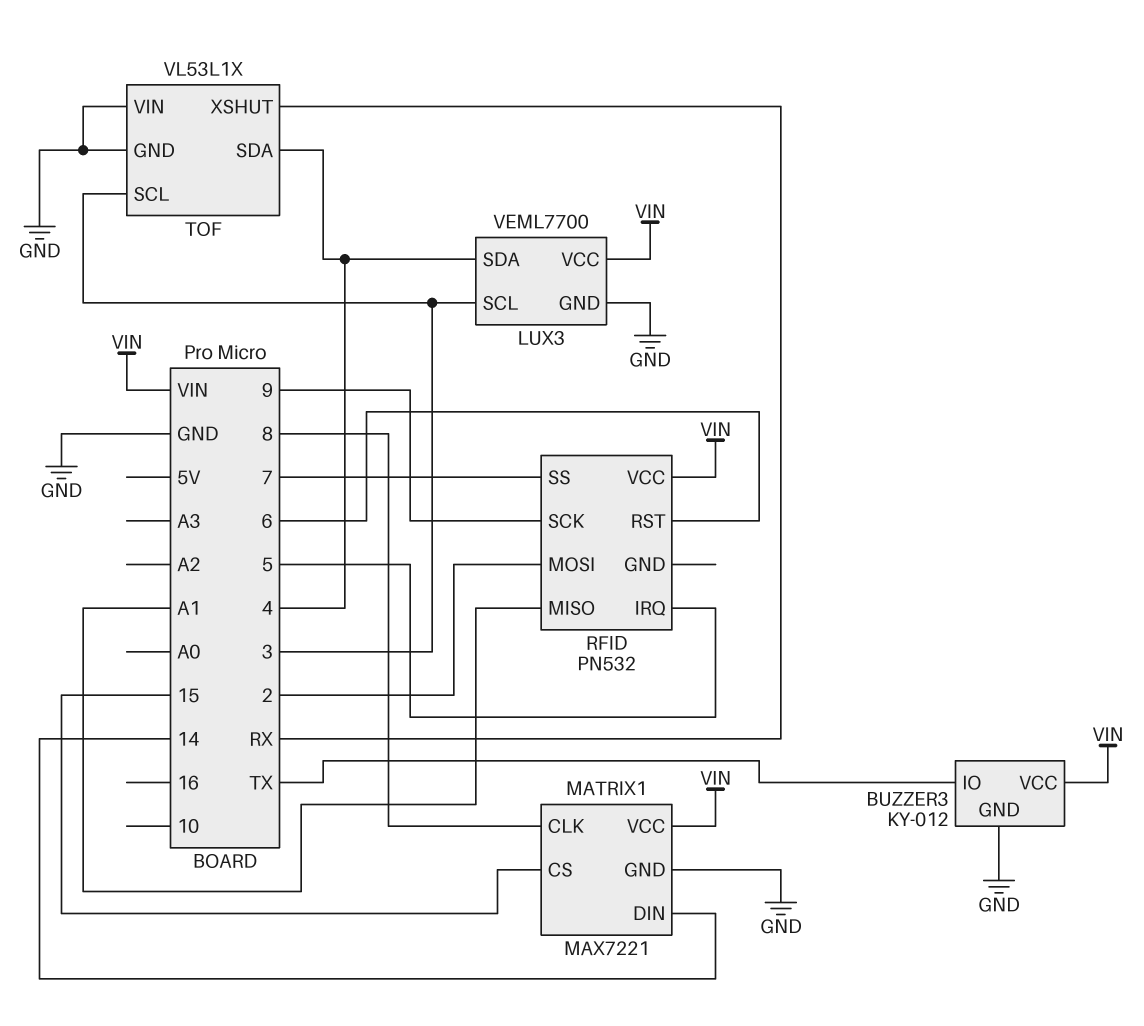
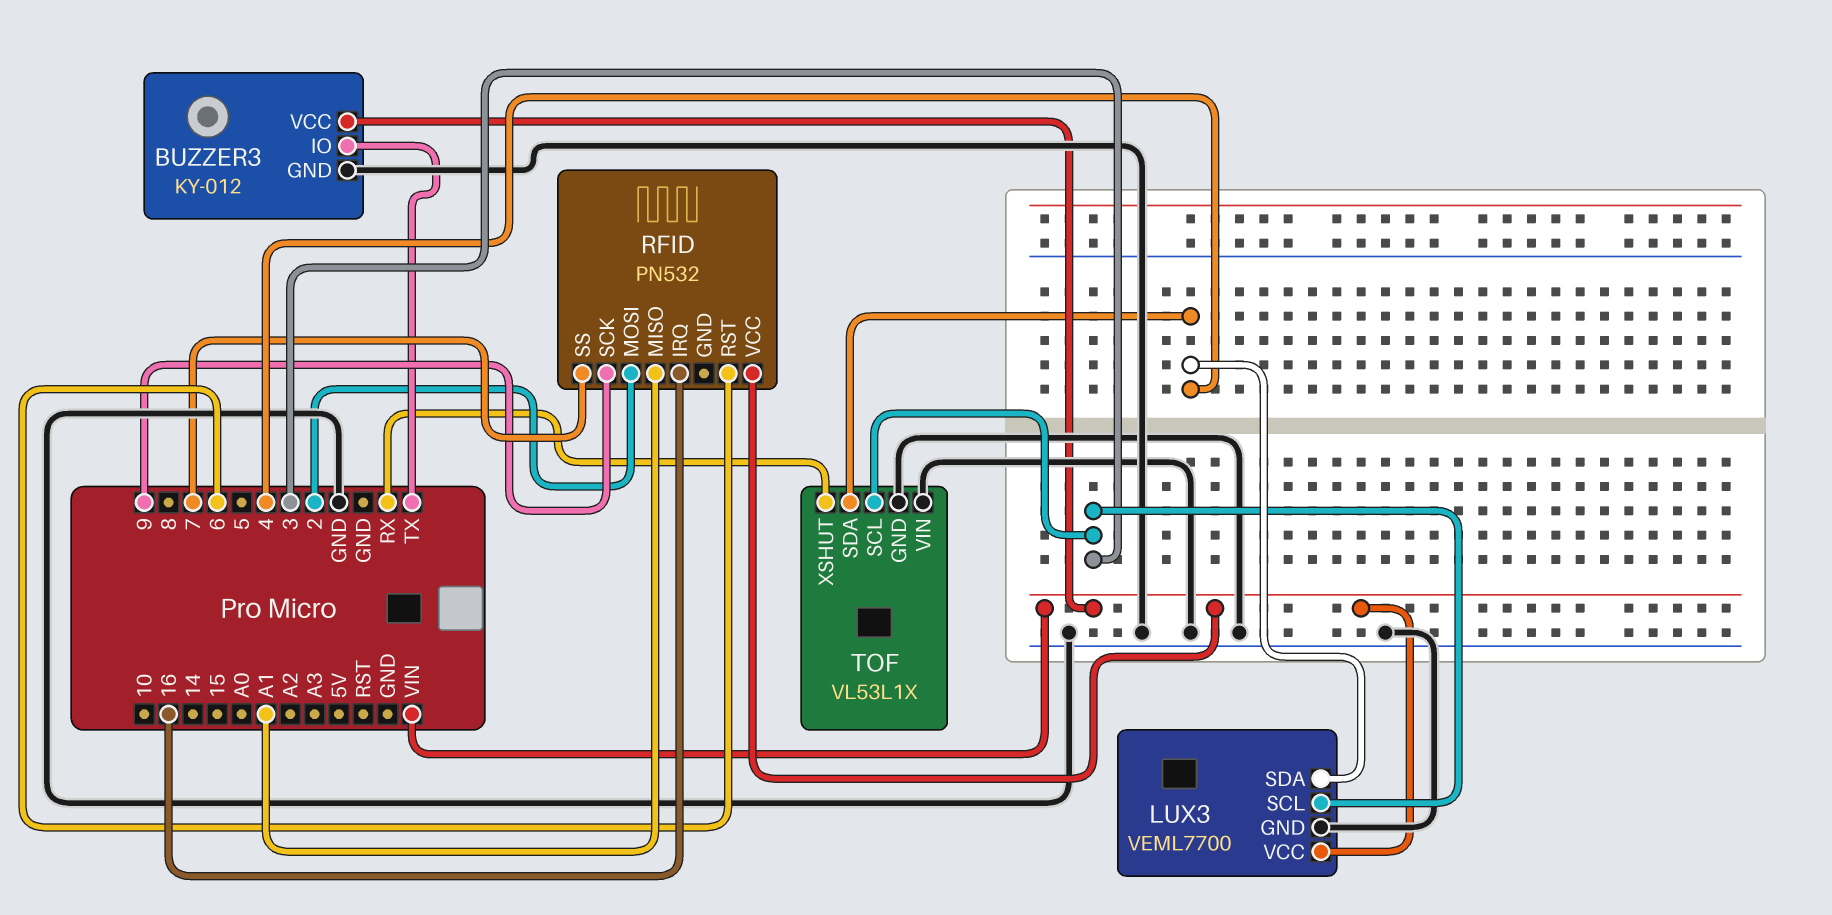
MATRIX1: MAX7221 -> none
MATRIX1 pin CLK: 8 -> none
MATRIX1 pin CS: 15 -> none
MATRIX1 pin DIN: 14 -> none
MATRIX1 pin GND: GND -> none
MATRIX1 pin VCC: VIN -> none
RFID pin IRQ: 5 -> 16

